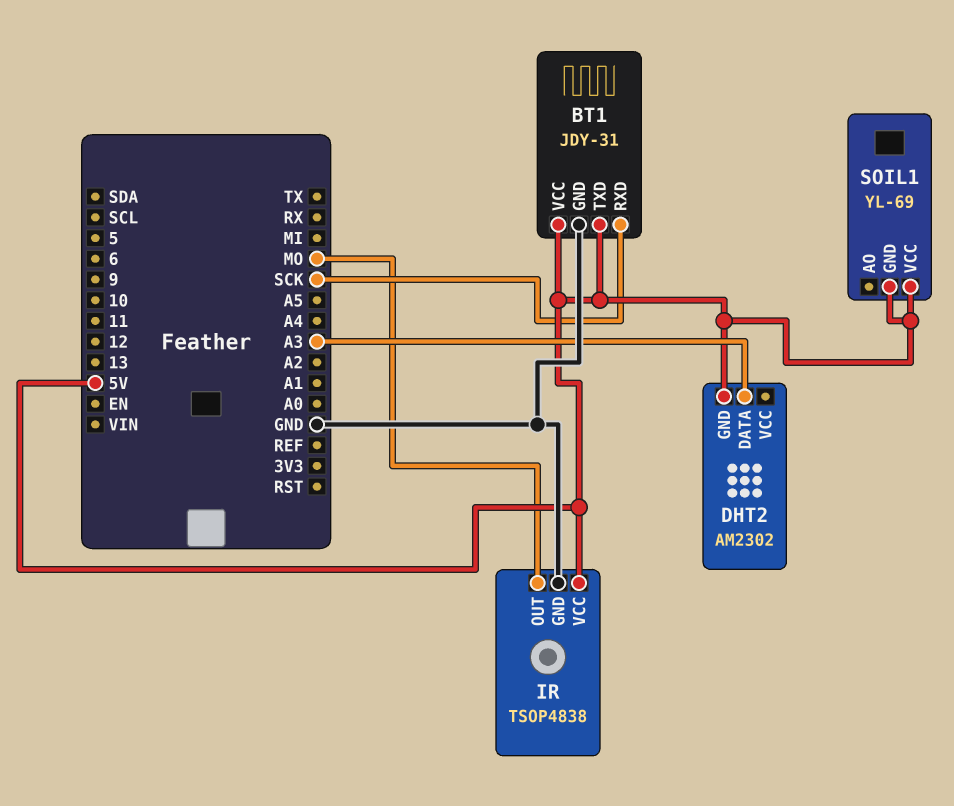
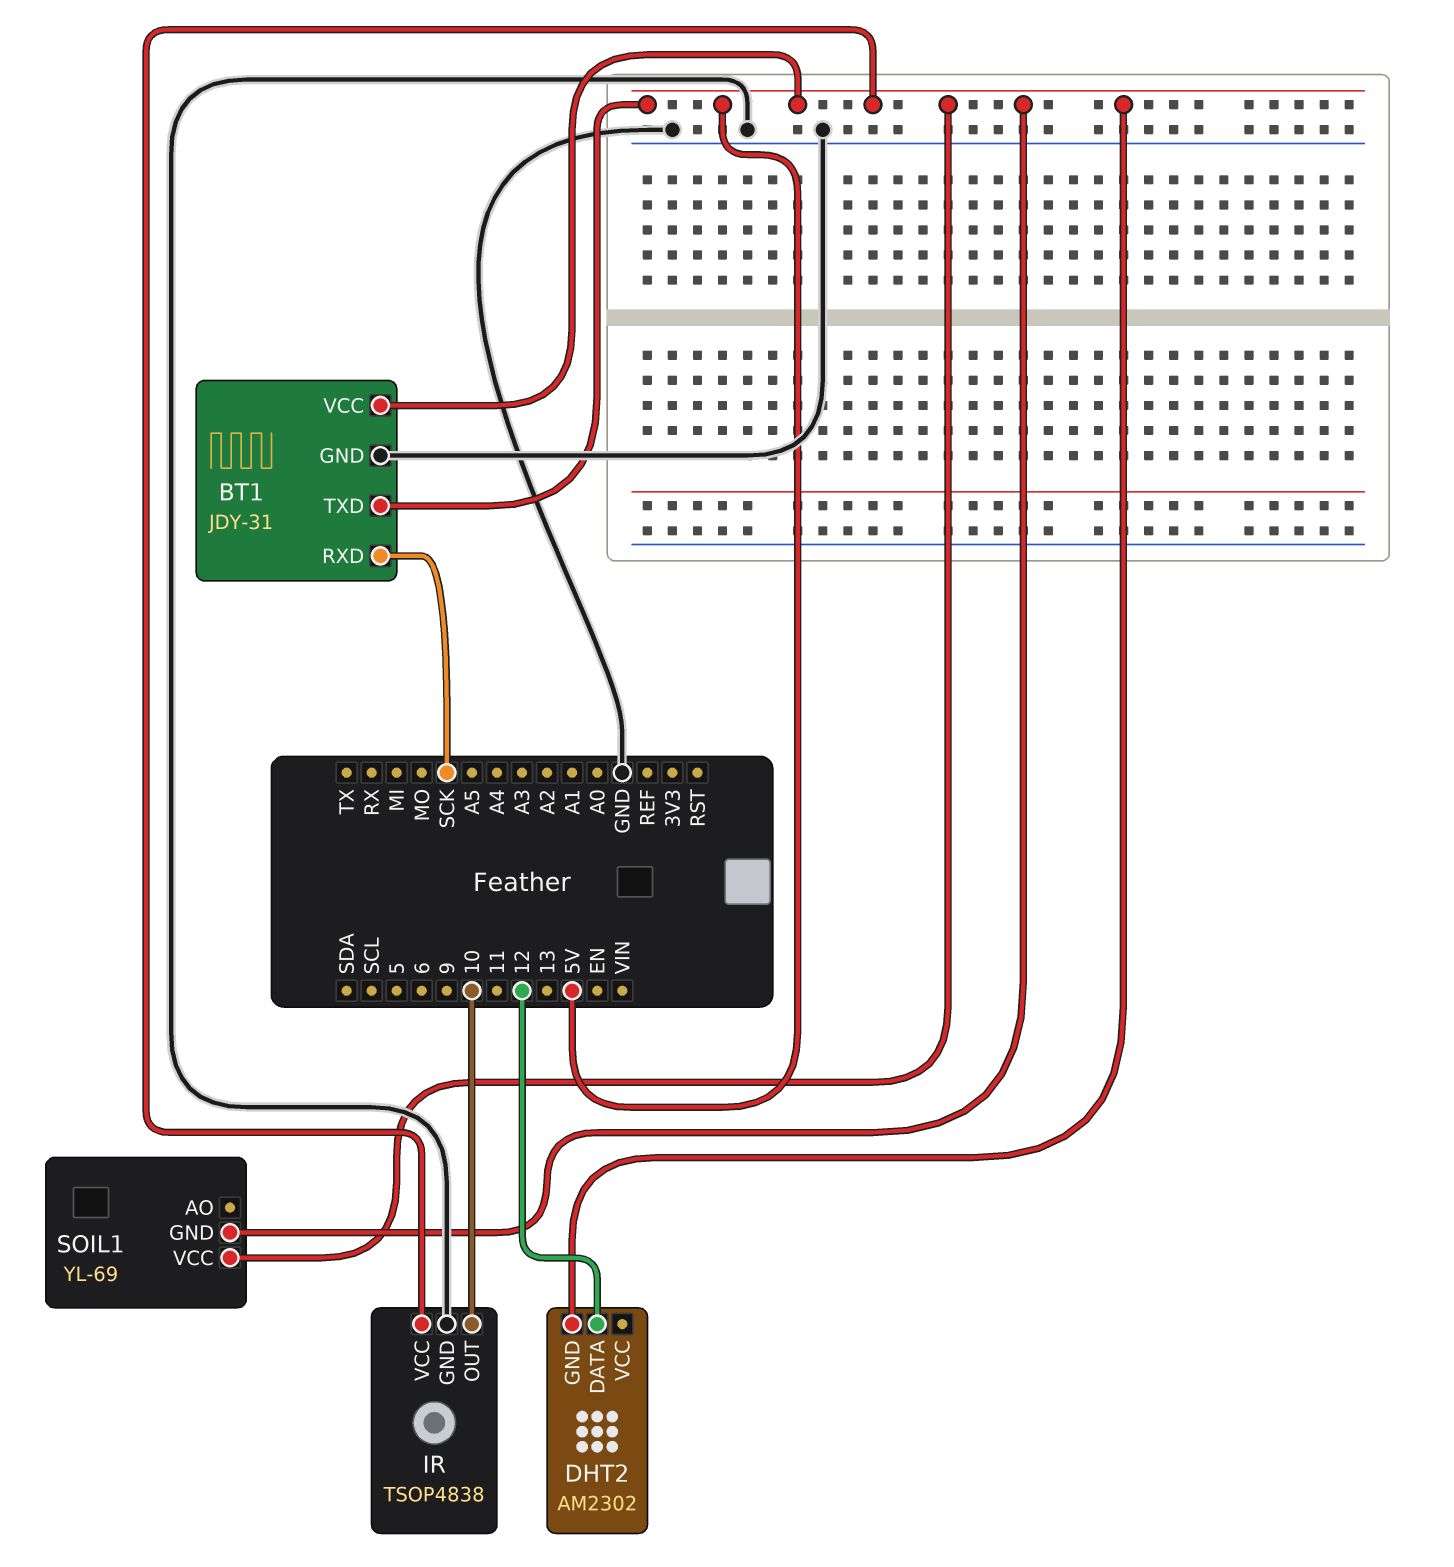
DHT2 pin DATA: A3 -> 12
IR pin OUT: MO -> 10

